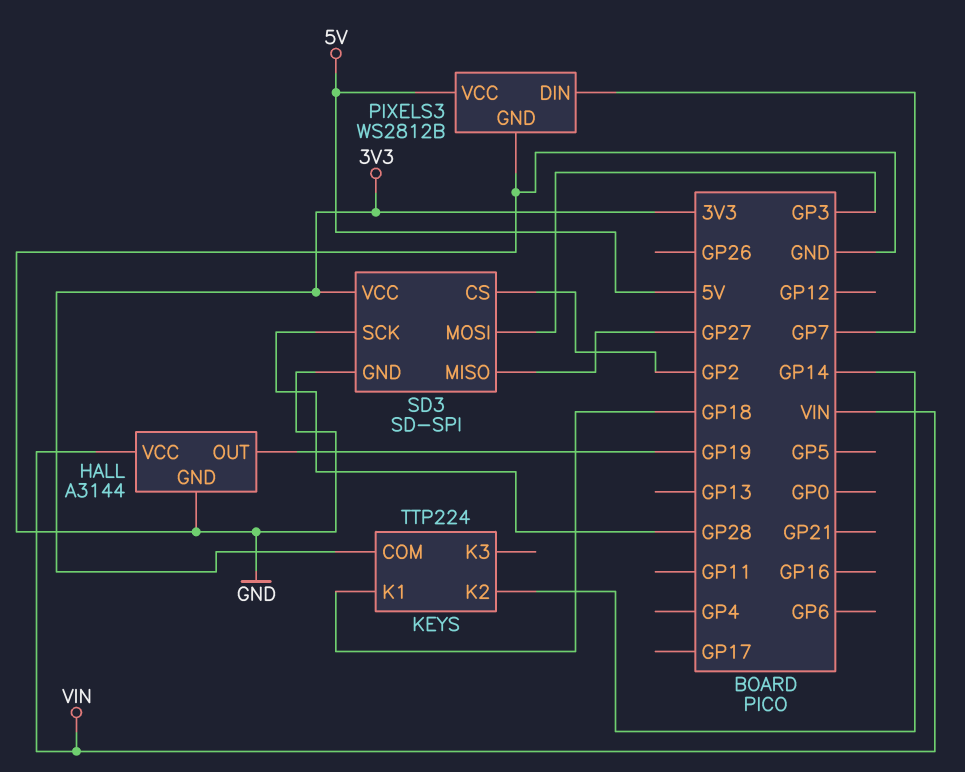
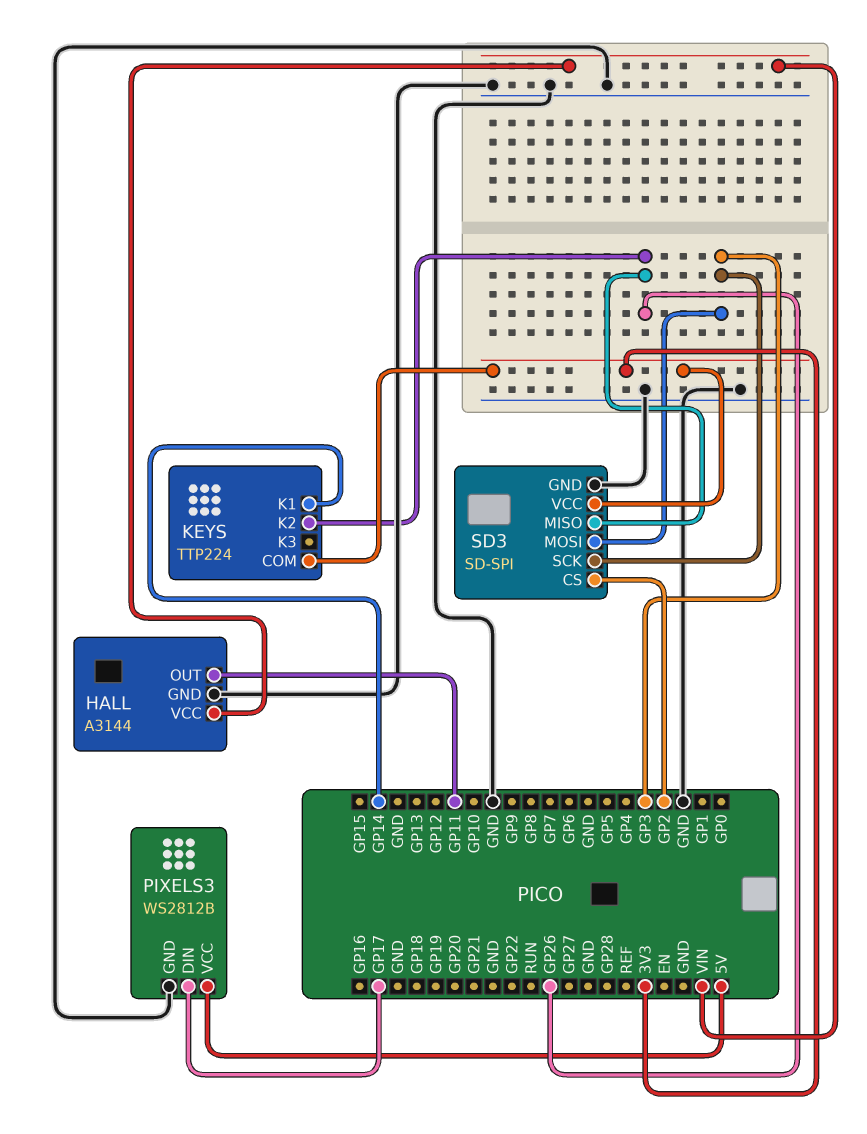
HALL pin OUT: GP19 -> GP11
KEYS pin K1: GP18 -> GP14
KEYS pin K2: GP14 -> GP26
PIXELS3 pin DIN: GP7 -> GP17
SD3 pin MISO: GP27 -> GP26
SD3 pin SCK: GP28 -> GP3

